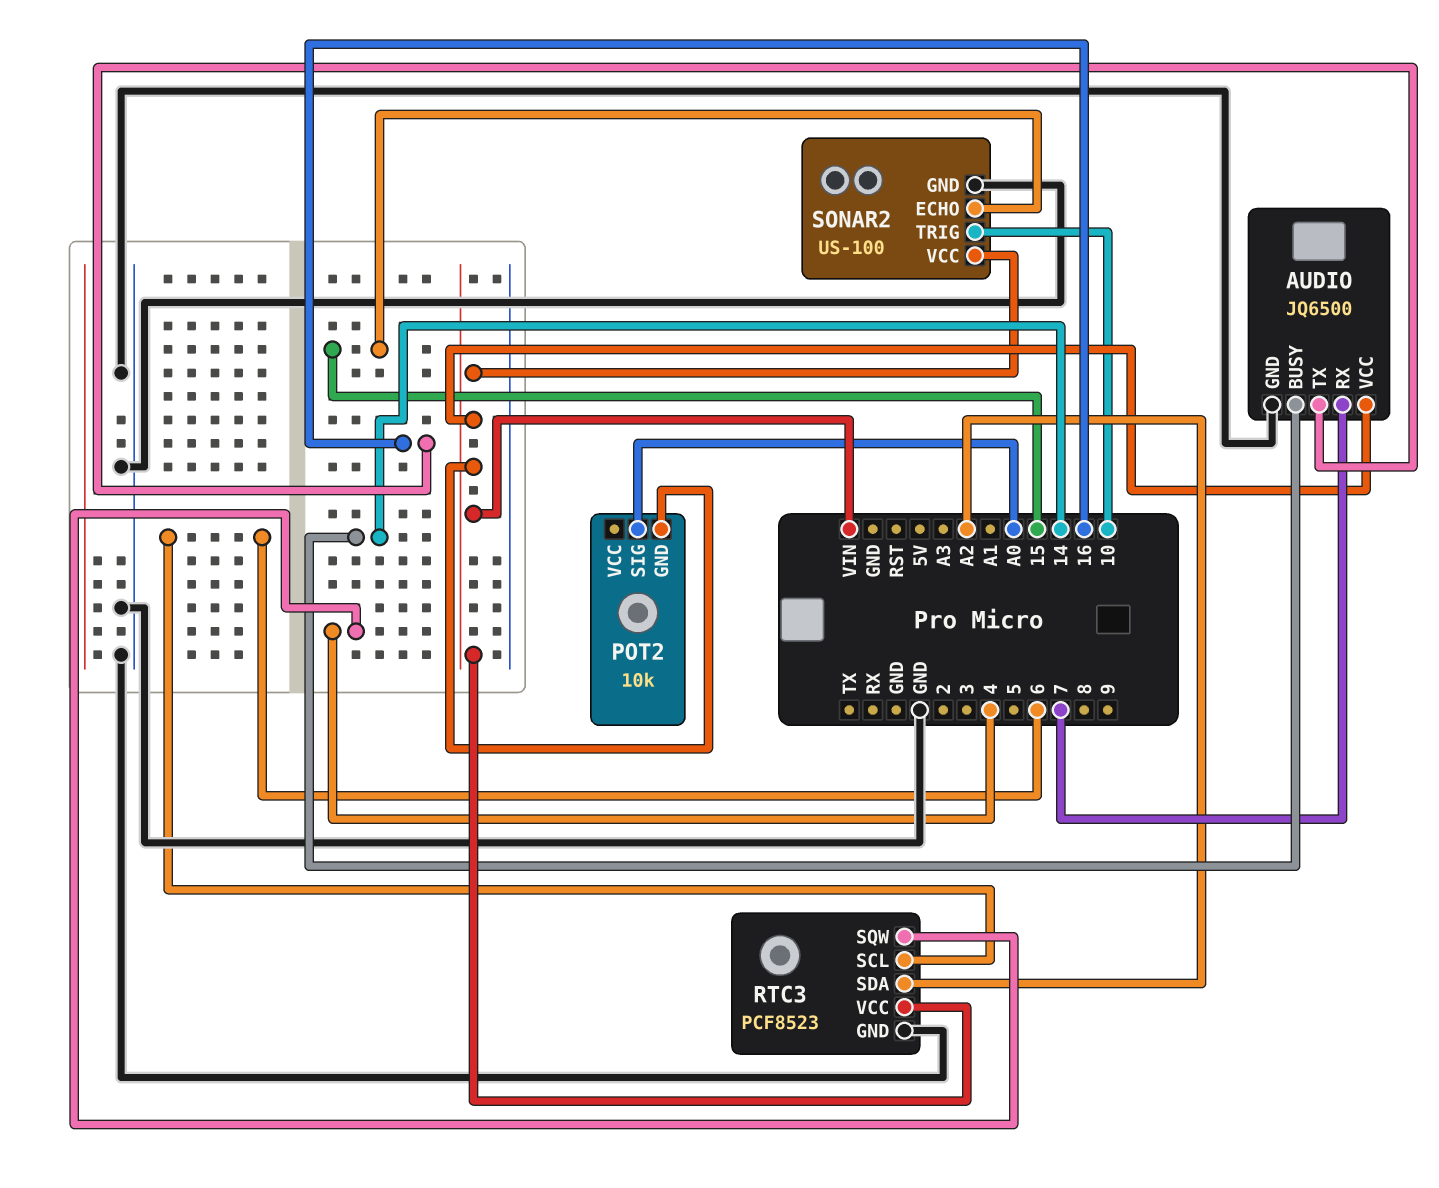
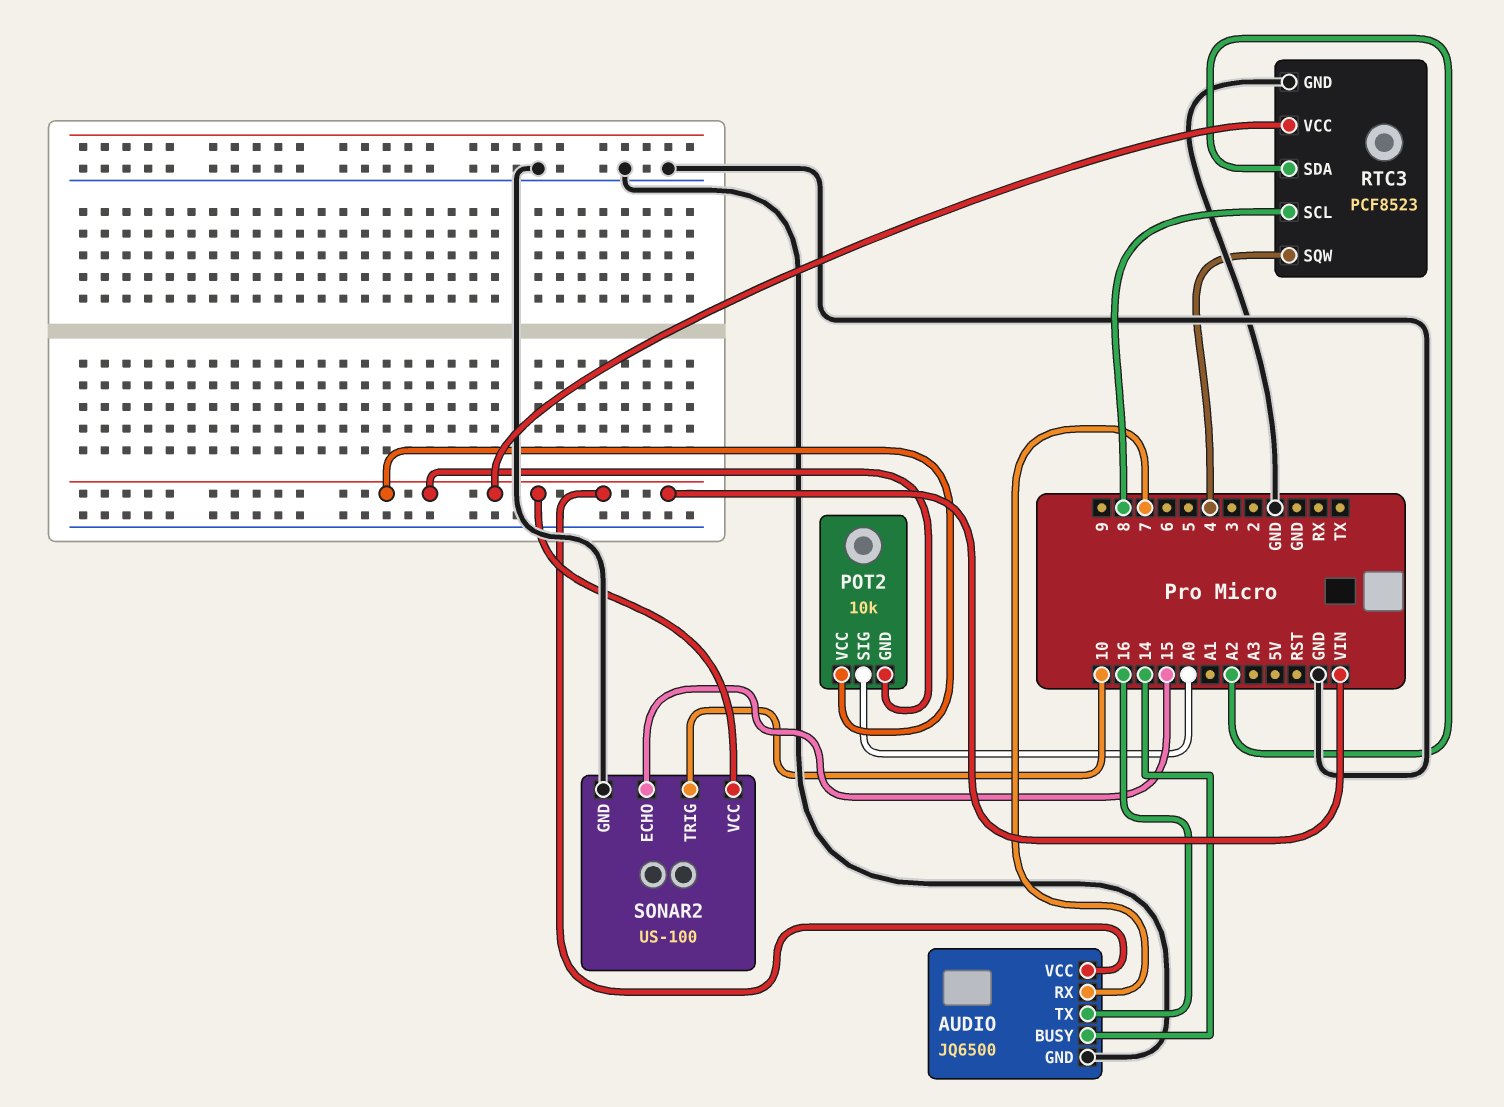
POT2 pin VCC: none -> VIN
RTC3 pin SCL: 6 -> 8

